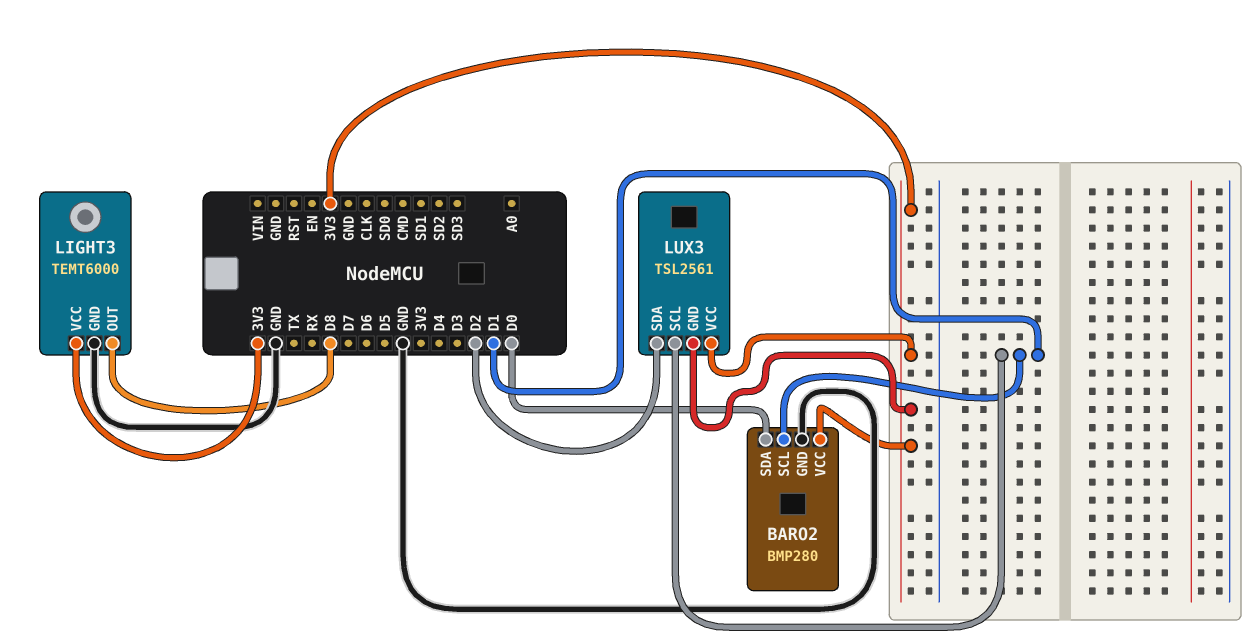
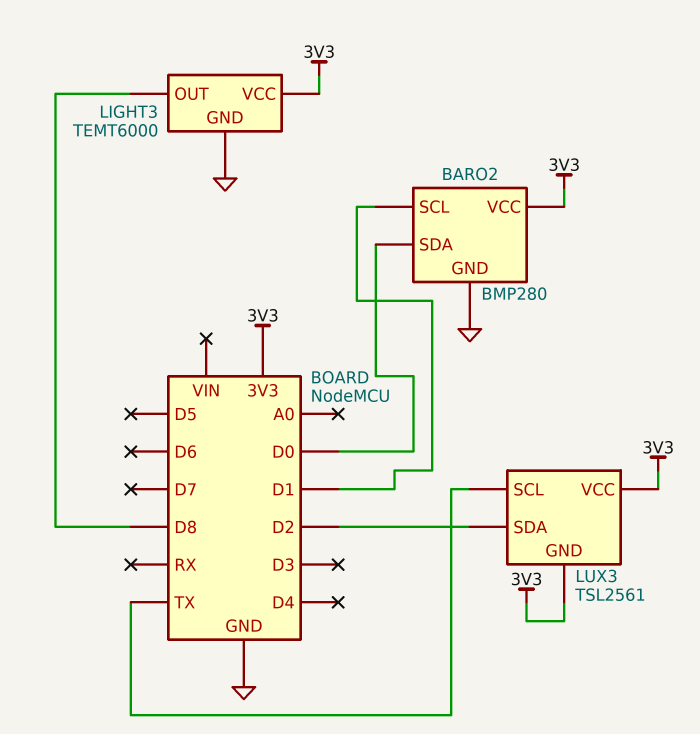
LUX3 pin SCL: D1 -> TX

